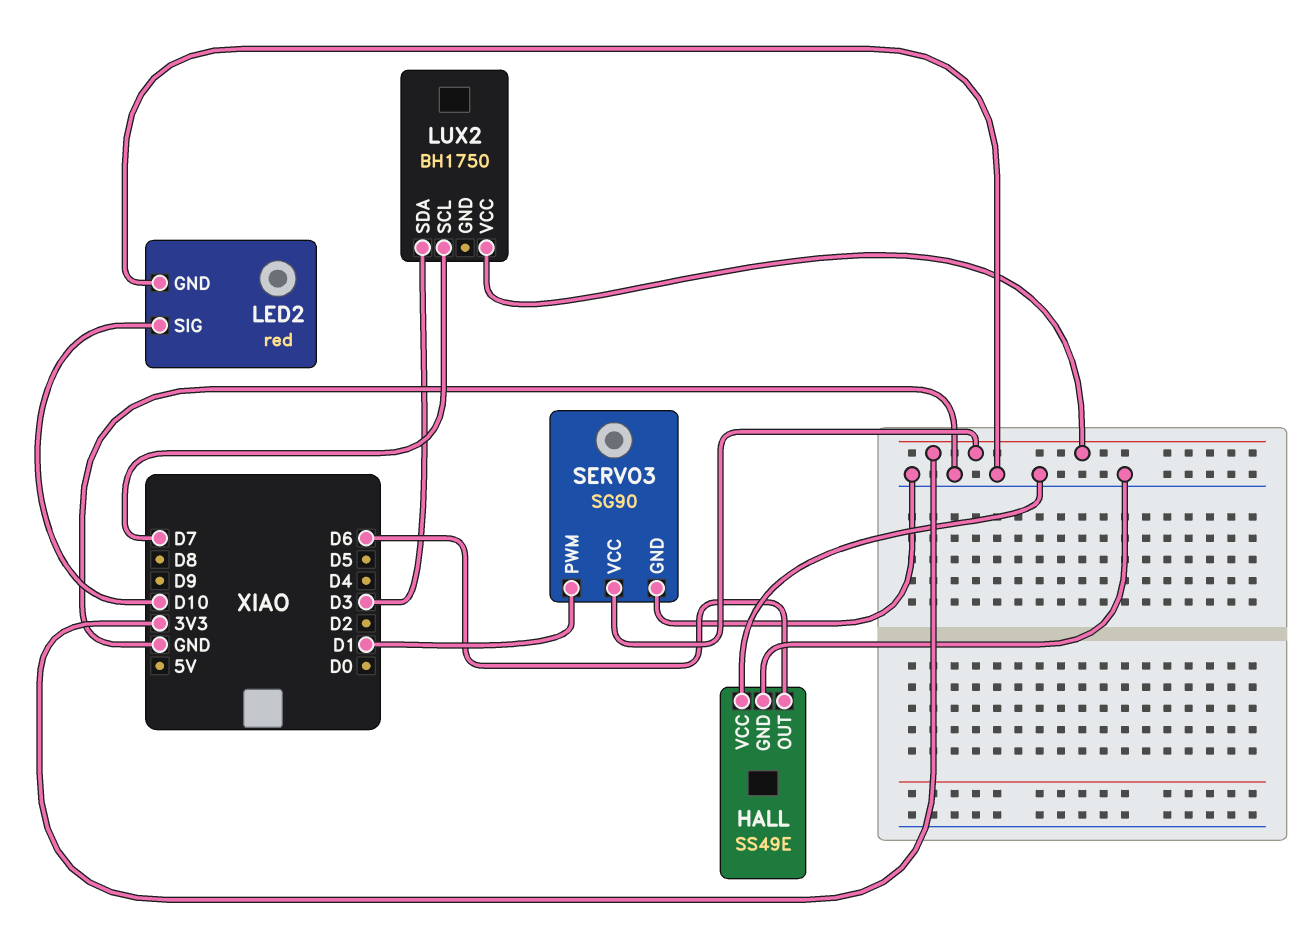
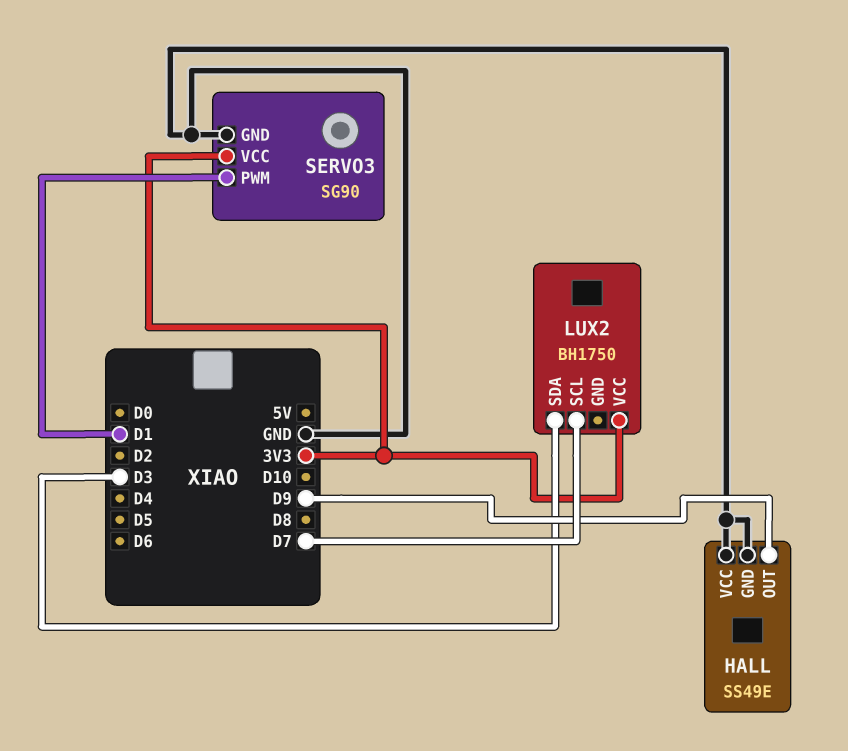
HALL pin OUT: D6 -> D9
LED2: red -> none
LED2 pin GND: GND -> none
LED2 pin SIG: D10 -> none

